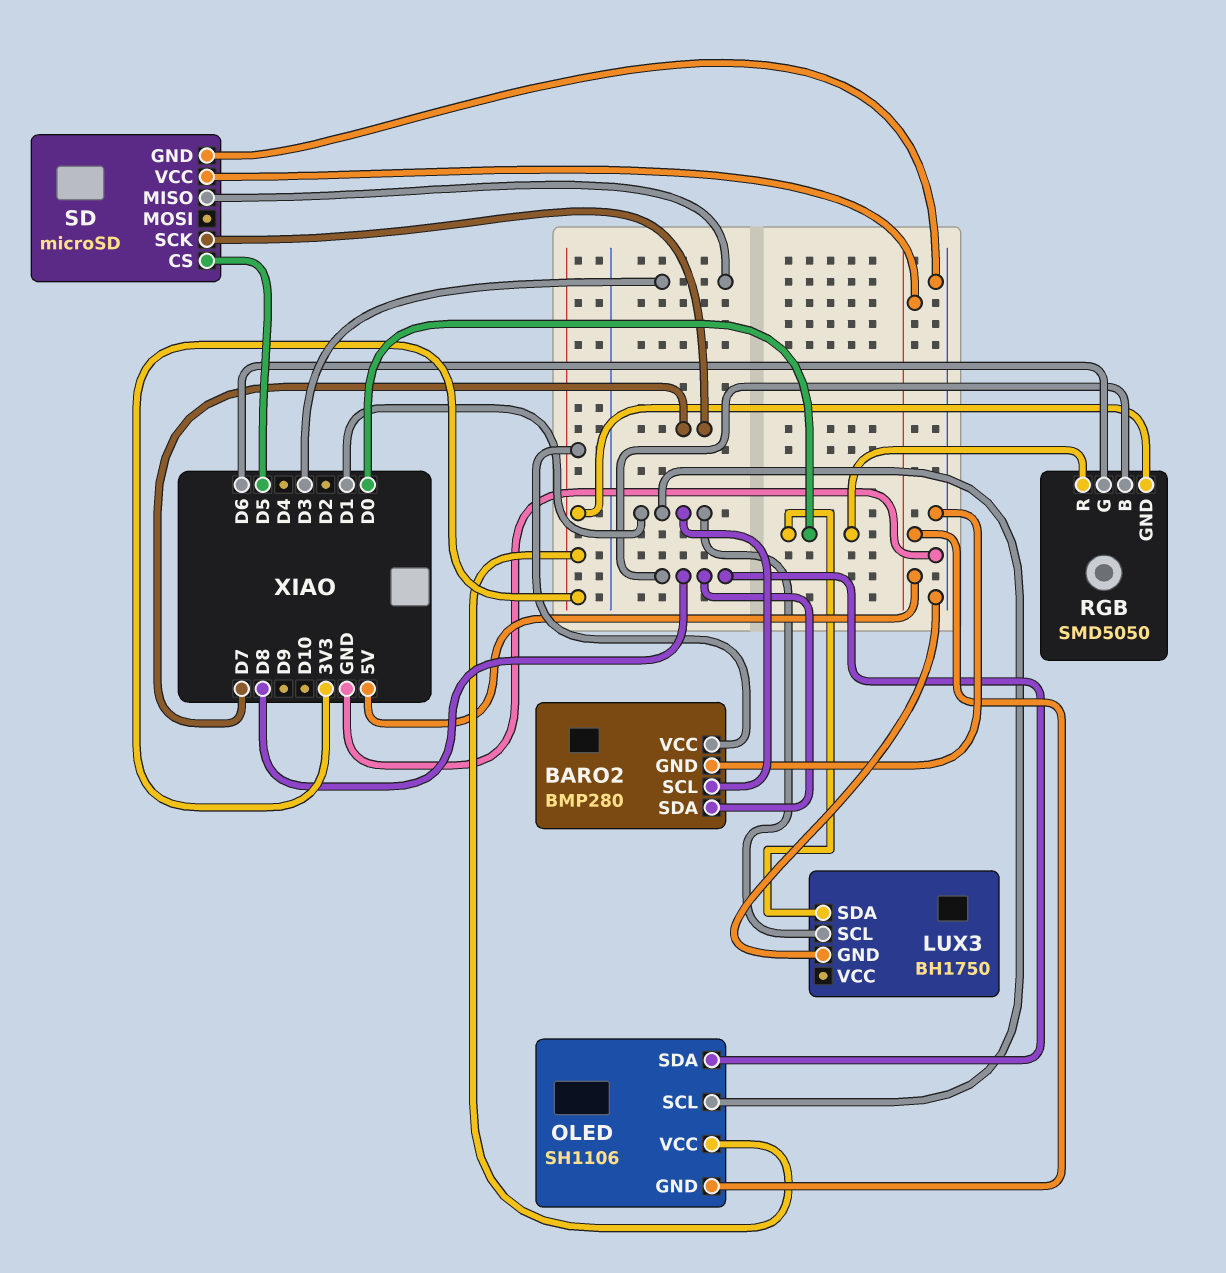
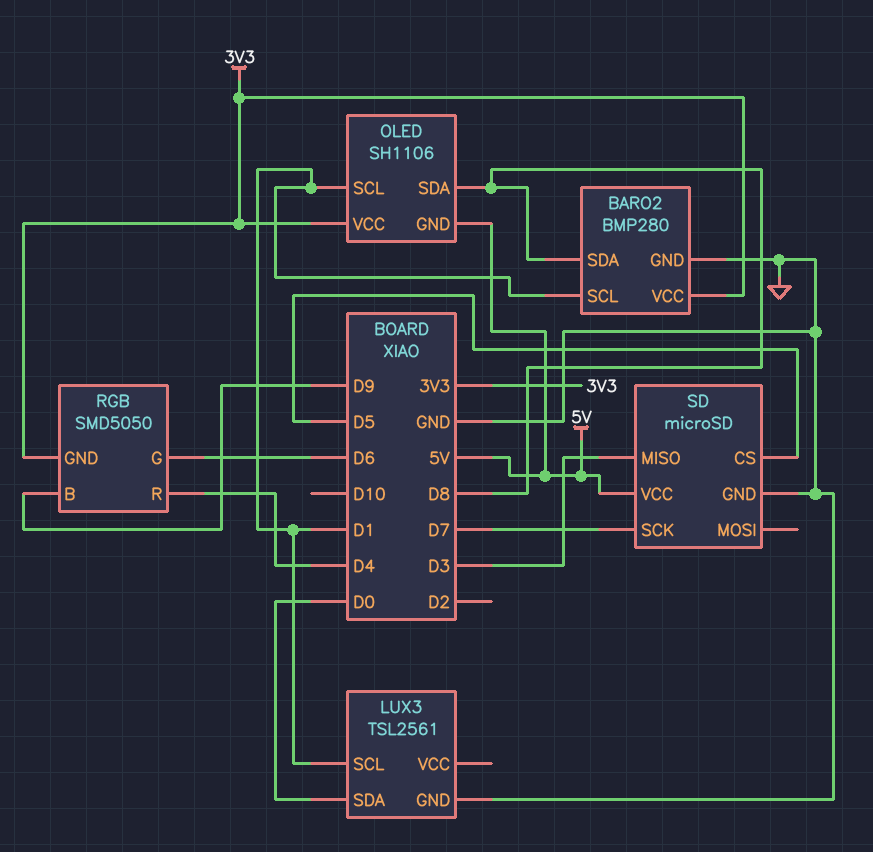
LUX3: BH1750 -> TSL2561
RGB pin B: D8 -> D9
RGB pin R: D0 -> D4

